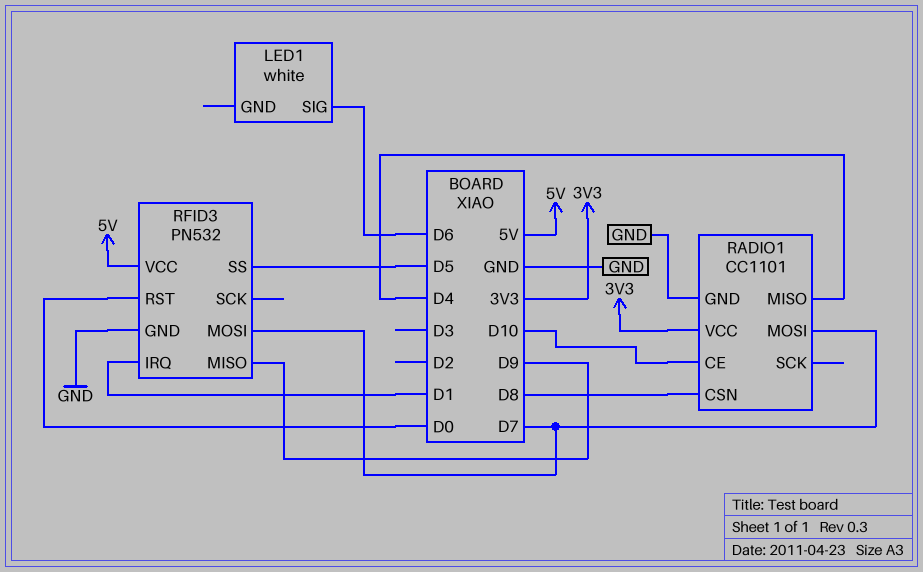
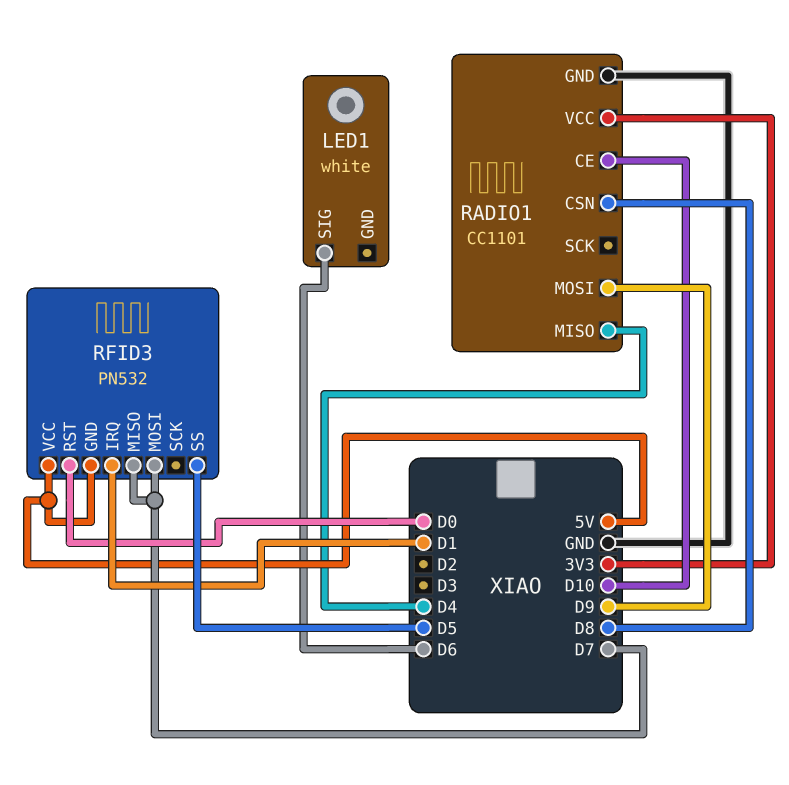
RADIO1 pin MOSI: D7 -> D9
RFID3 pin GND: GND -> 5V
RFID3 pin MISO: D9 -> D7

